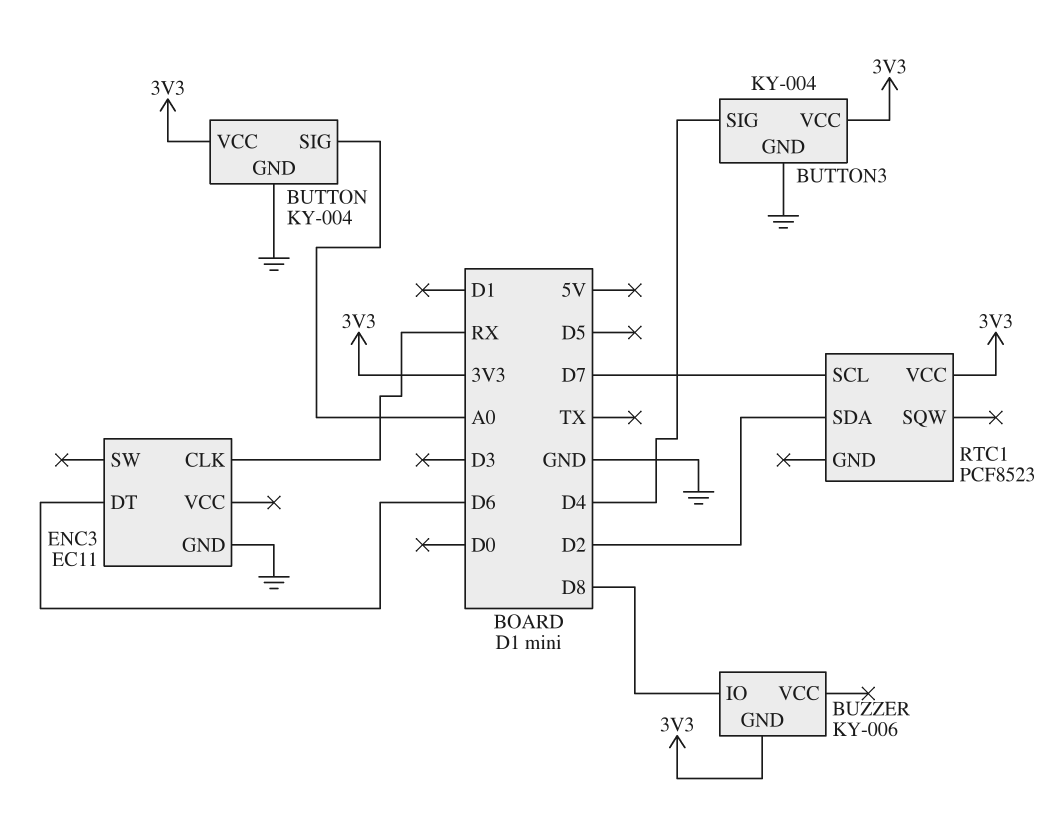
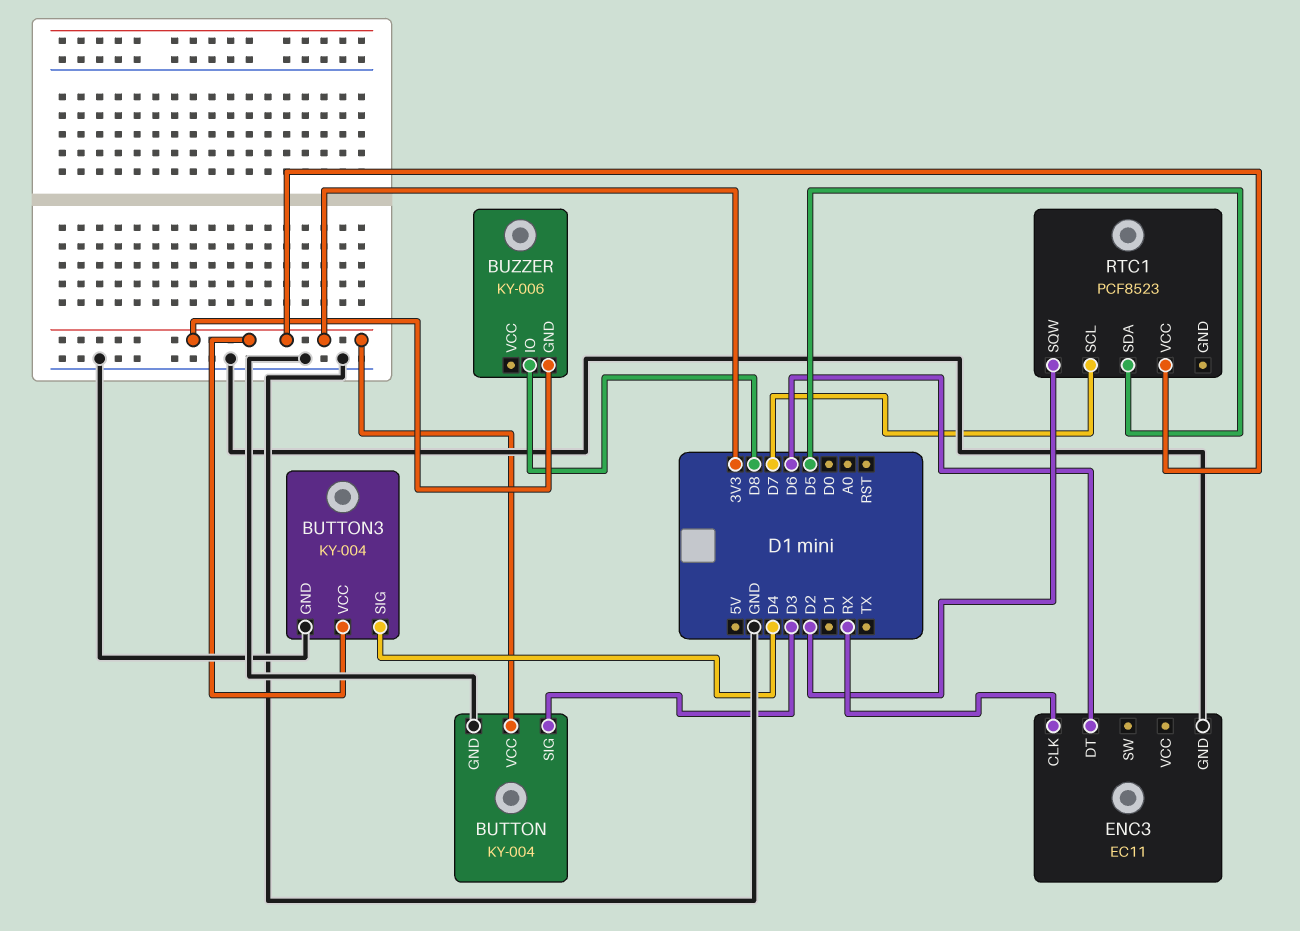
BUTTON pin SIG: A0 -> D3
RTC1 pin SDA: D2 -> D5
RTC1 pin SQW: none -> D2

